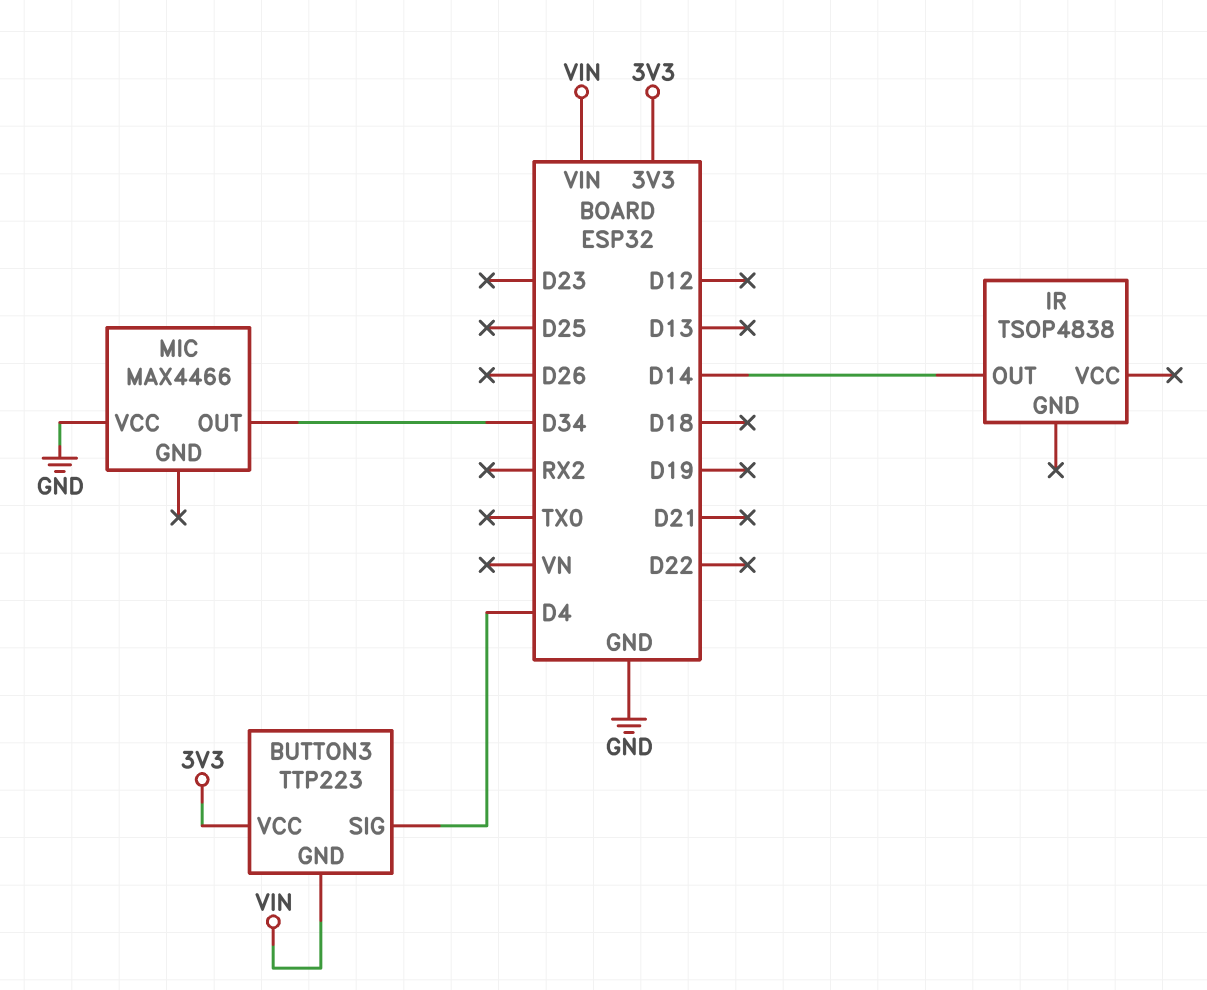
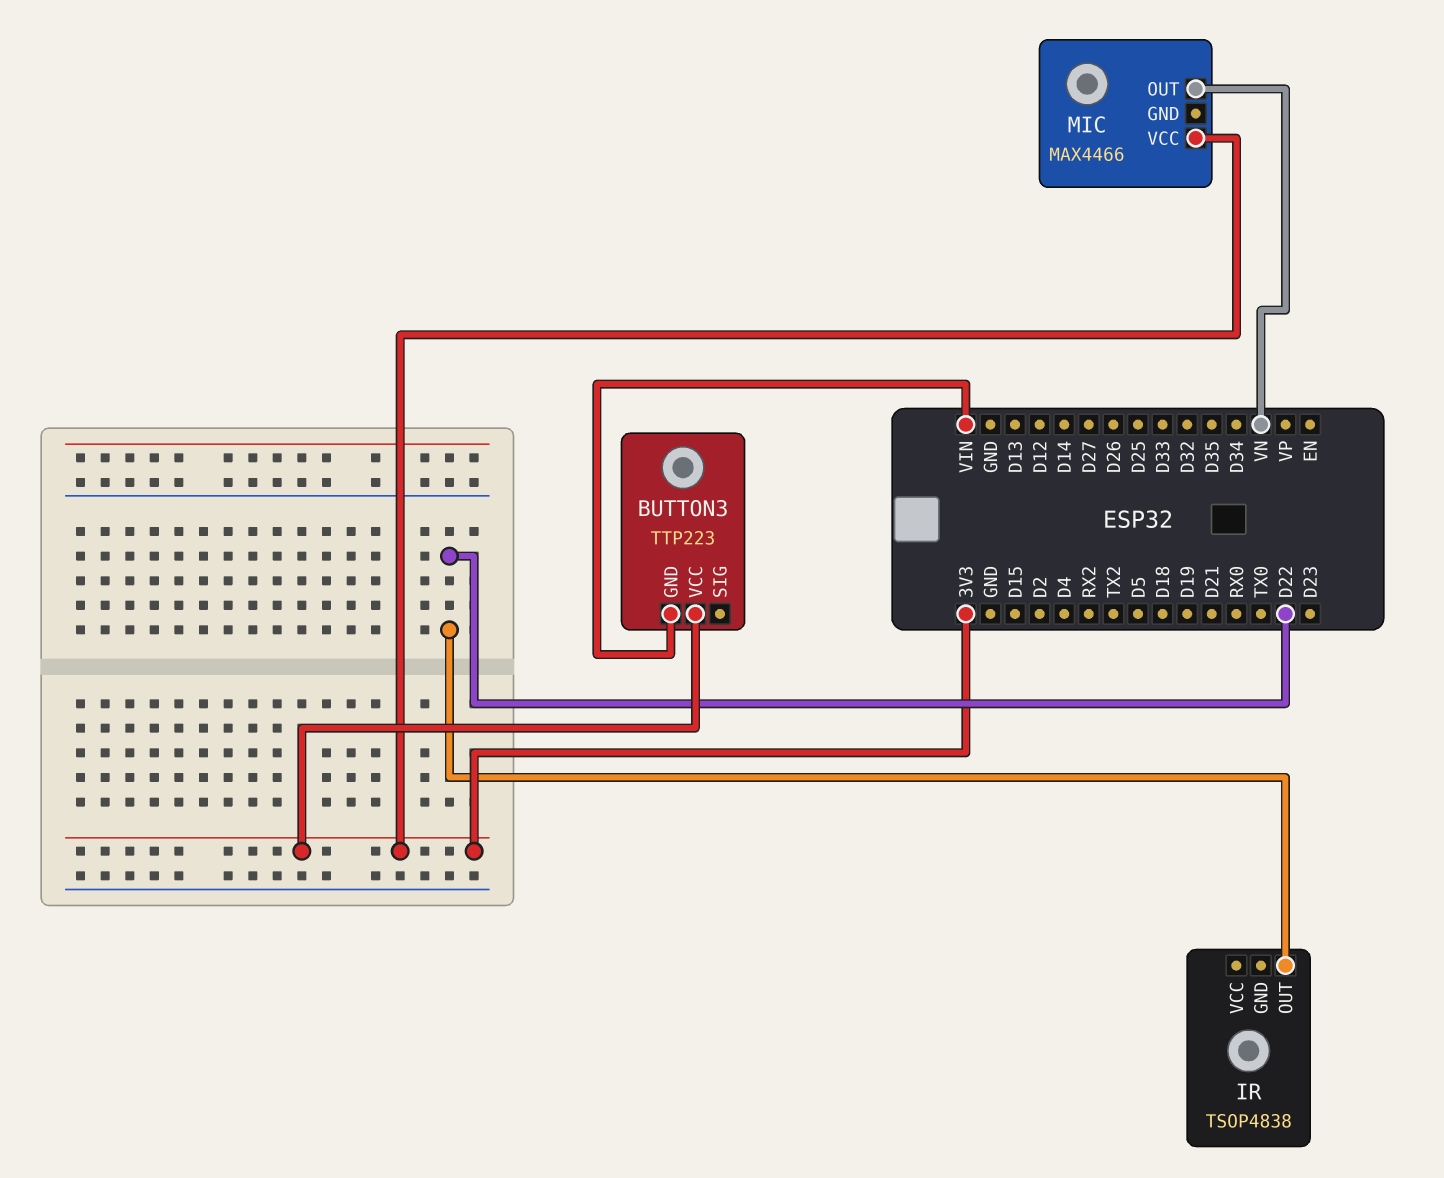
BUTTON3 pin SIG: D4 -> none
IR pin OUT: D14 -> D22
MIC pin OUT: D34 -> VN
MIC pin VCC: GND -> 3V3

